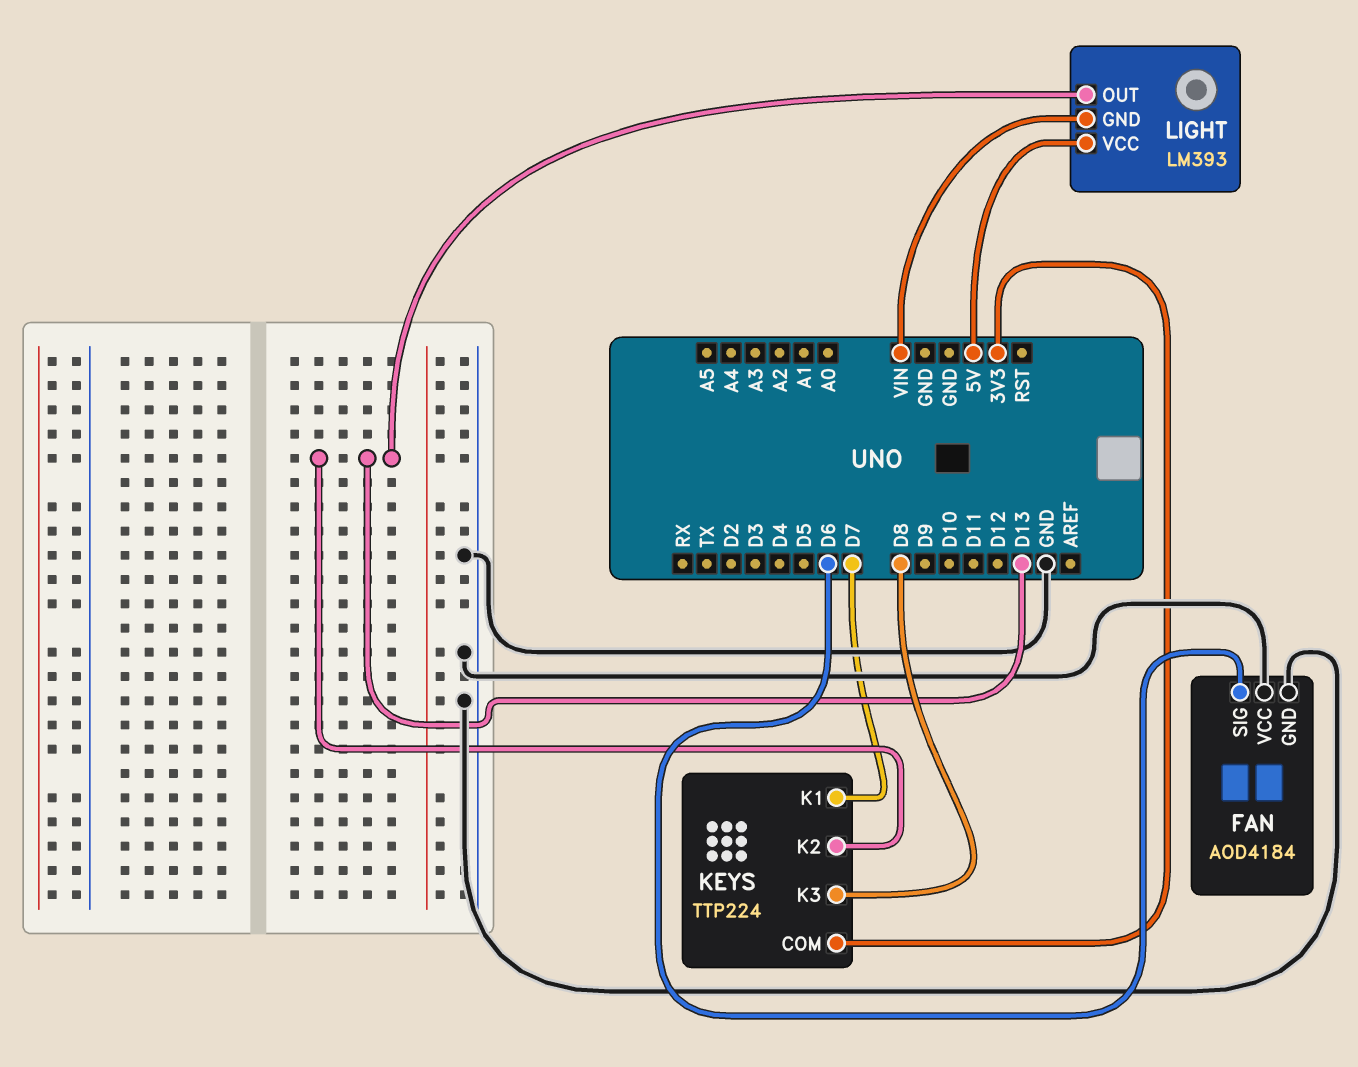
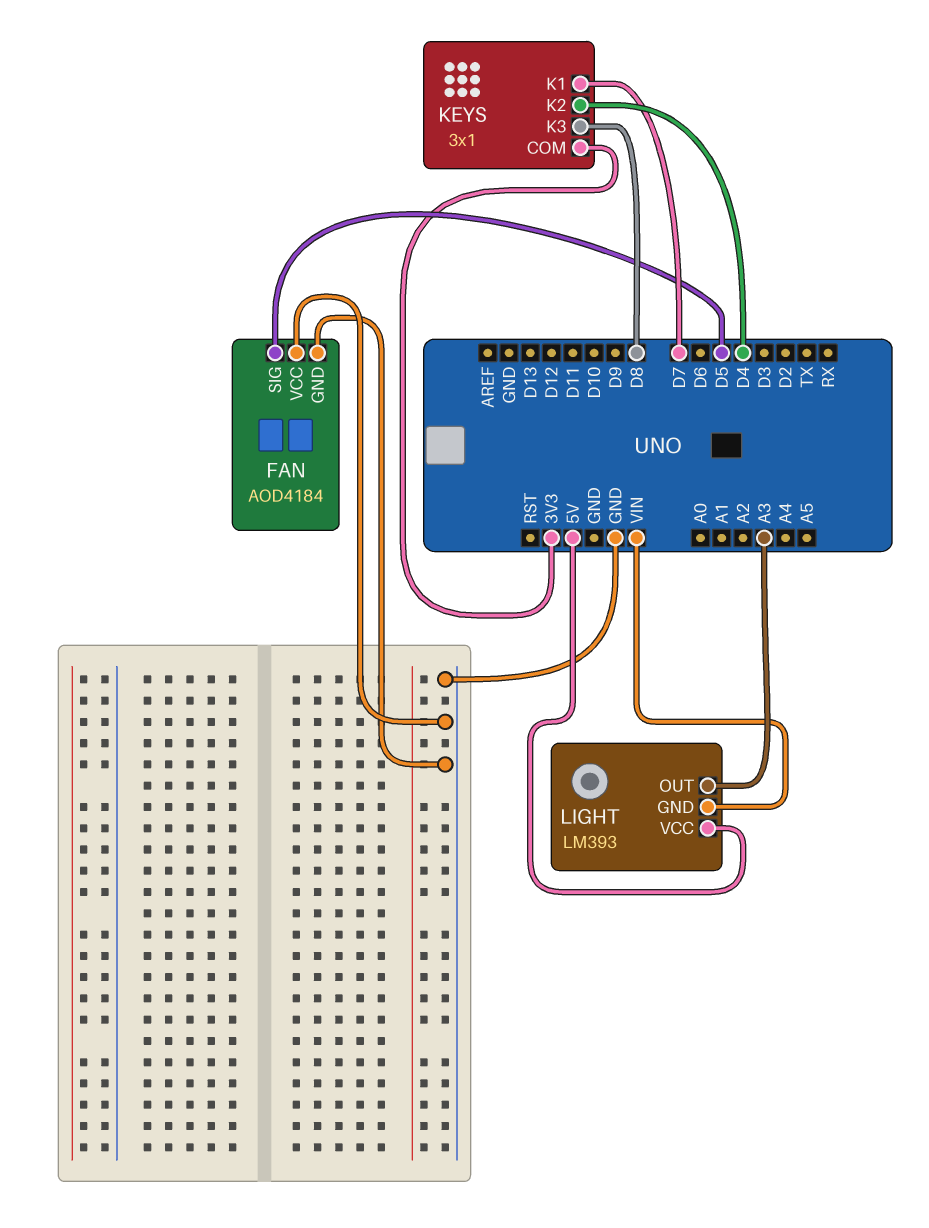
FAN pin SIG: D6 -> D5
KEYS: TTP224 -> 3x1
KEYS pin K2: D13 -> D4
LIGHT pin OUT: D13 -> A3

